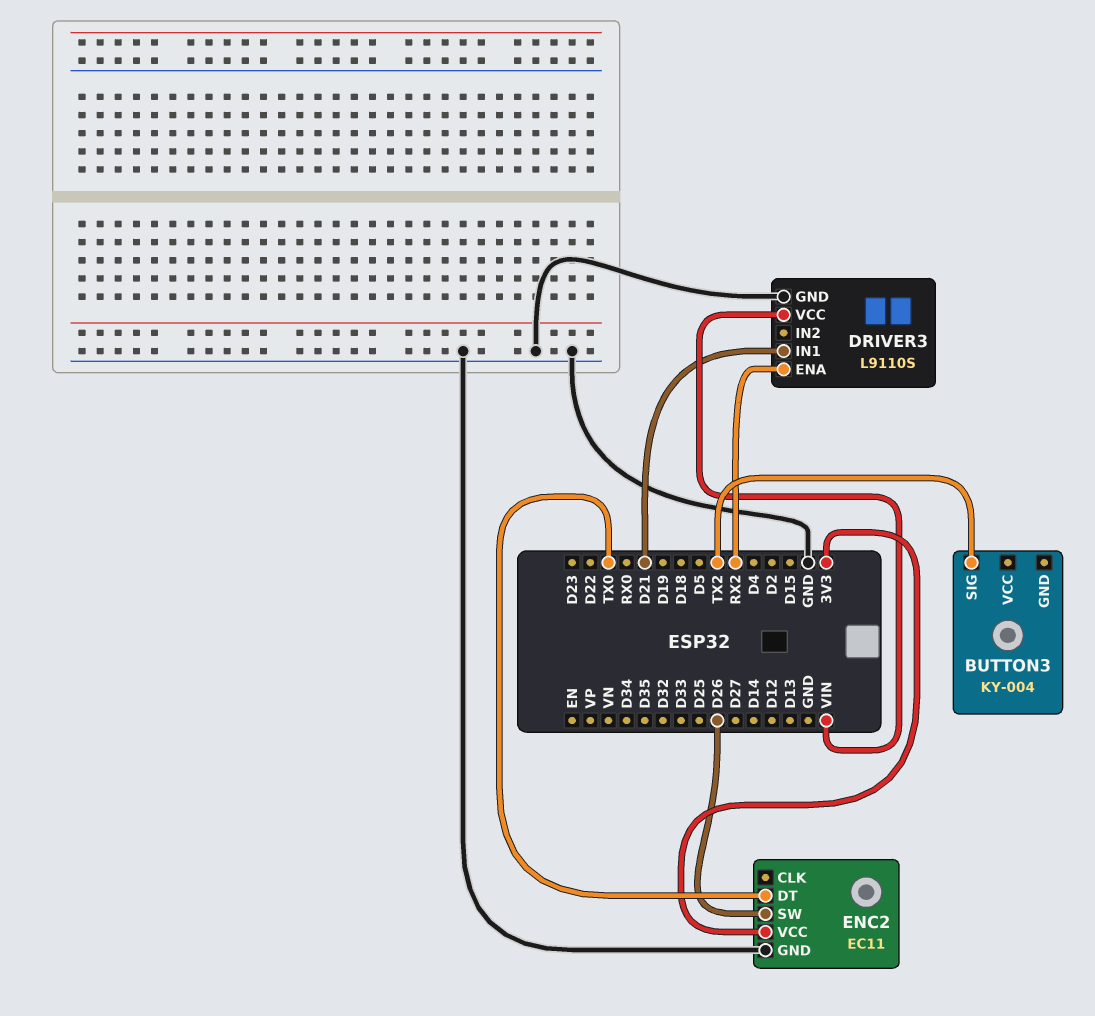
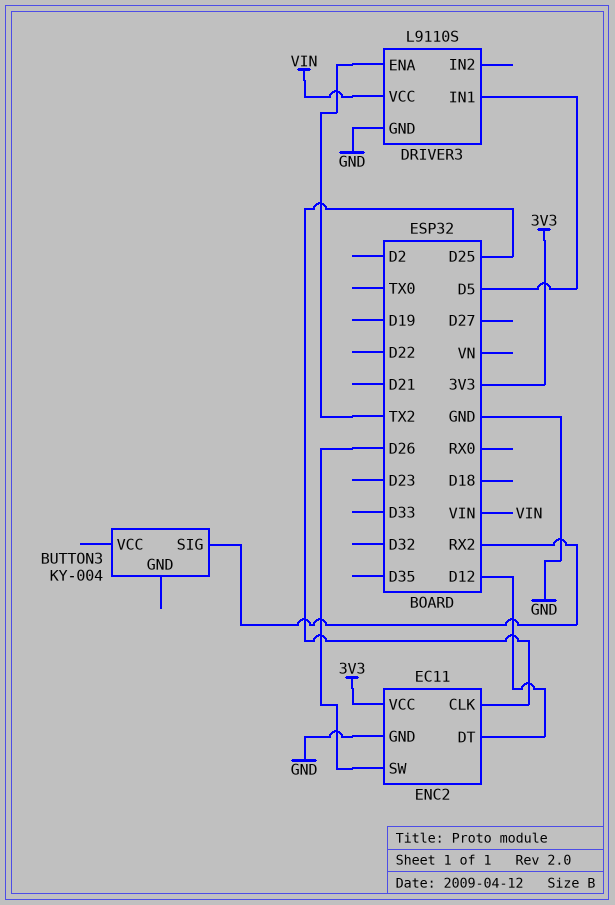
BUTTON3 pin SIG: TX2 -> RX2
DRIVER3 pin ENA: RX2 -> TX2
DRIVER3 pin IN1: D21 -> D5
ENC2 pin CLK: none -> D25
ENC2 pin DT: TX0 -> D12

